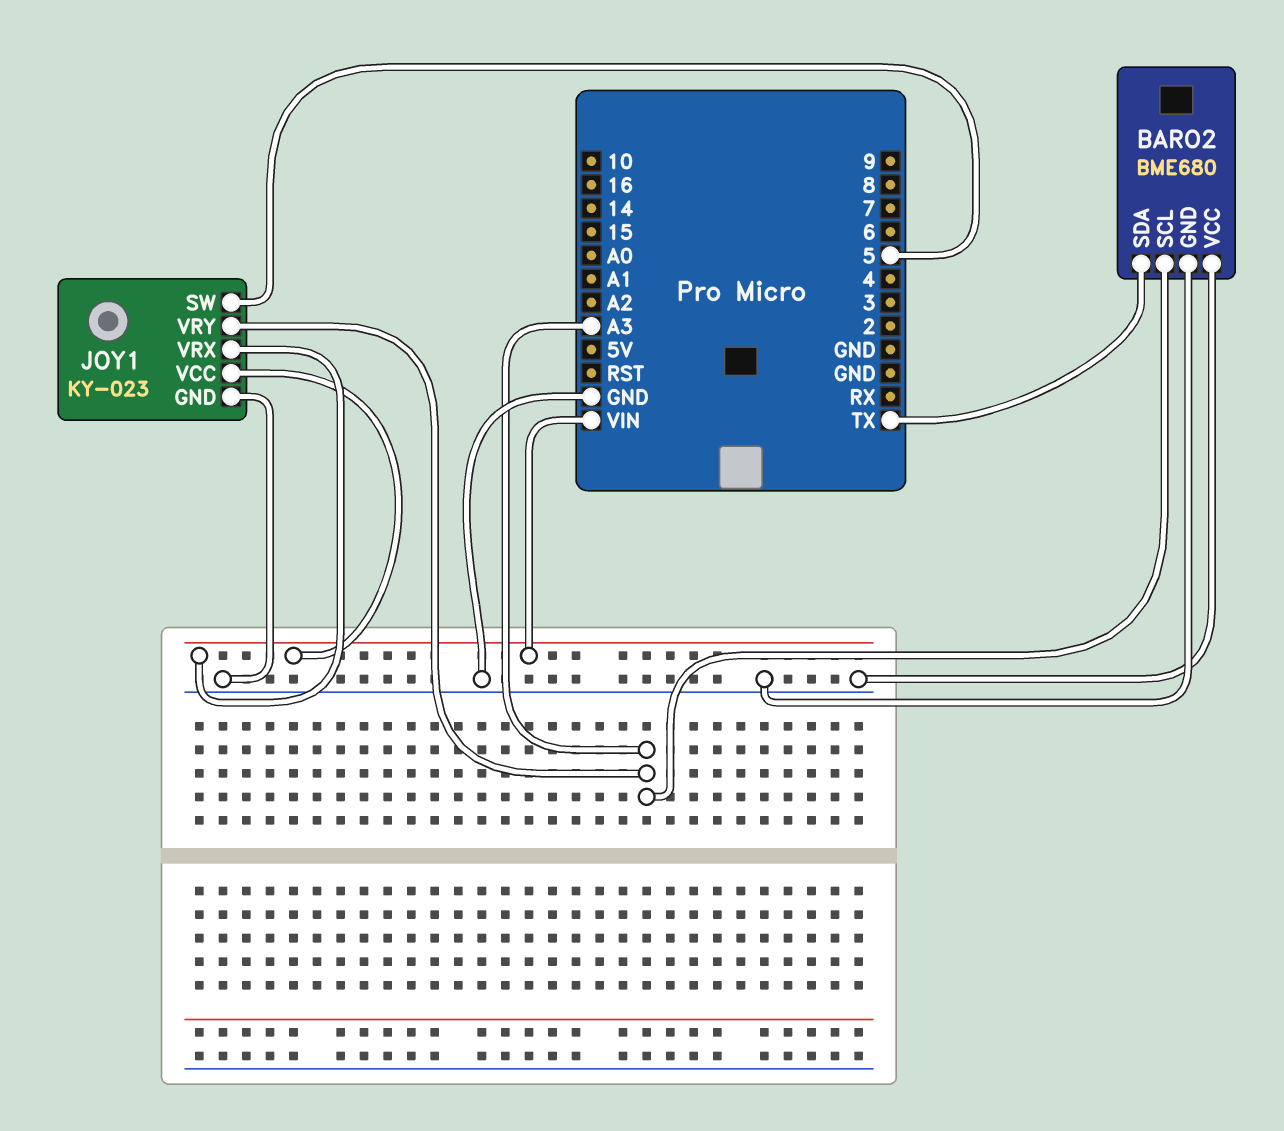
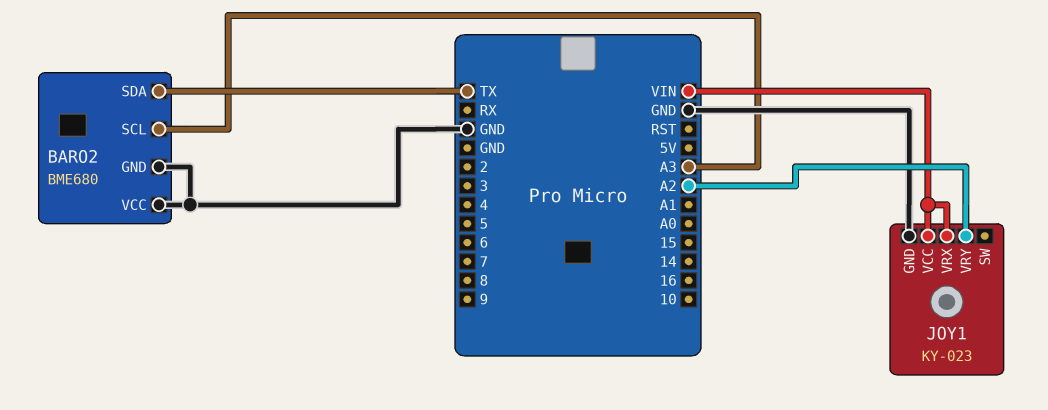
JOY1 pin SW: 5 -> none
JOY1 pin VRY: A3 -> A2

